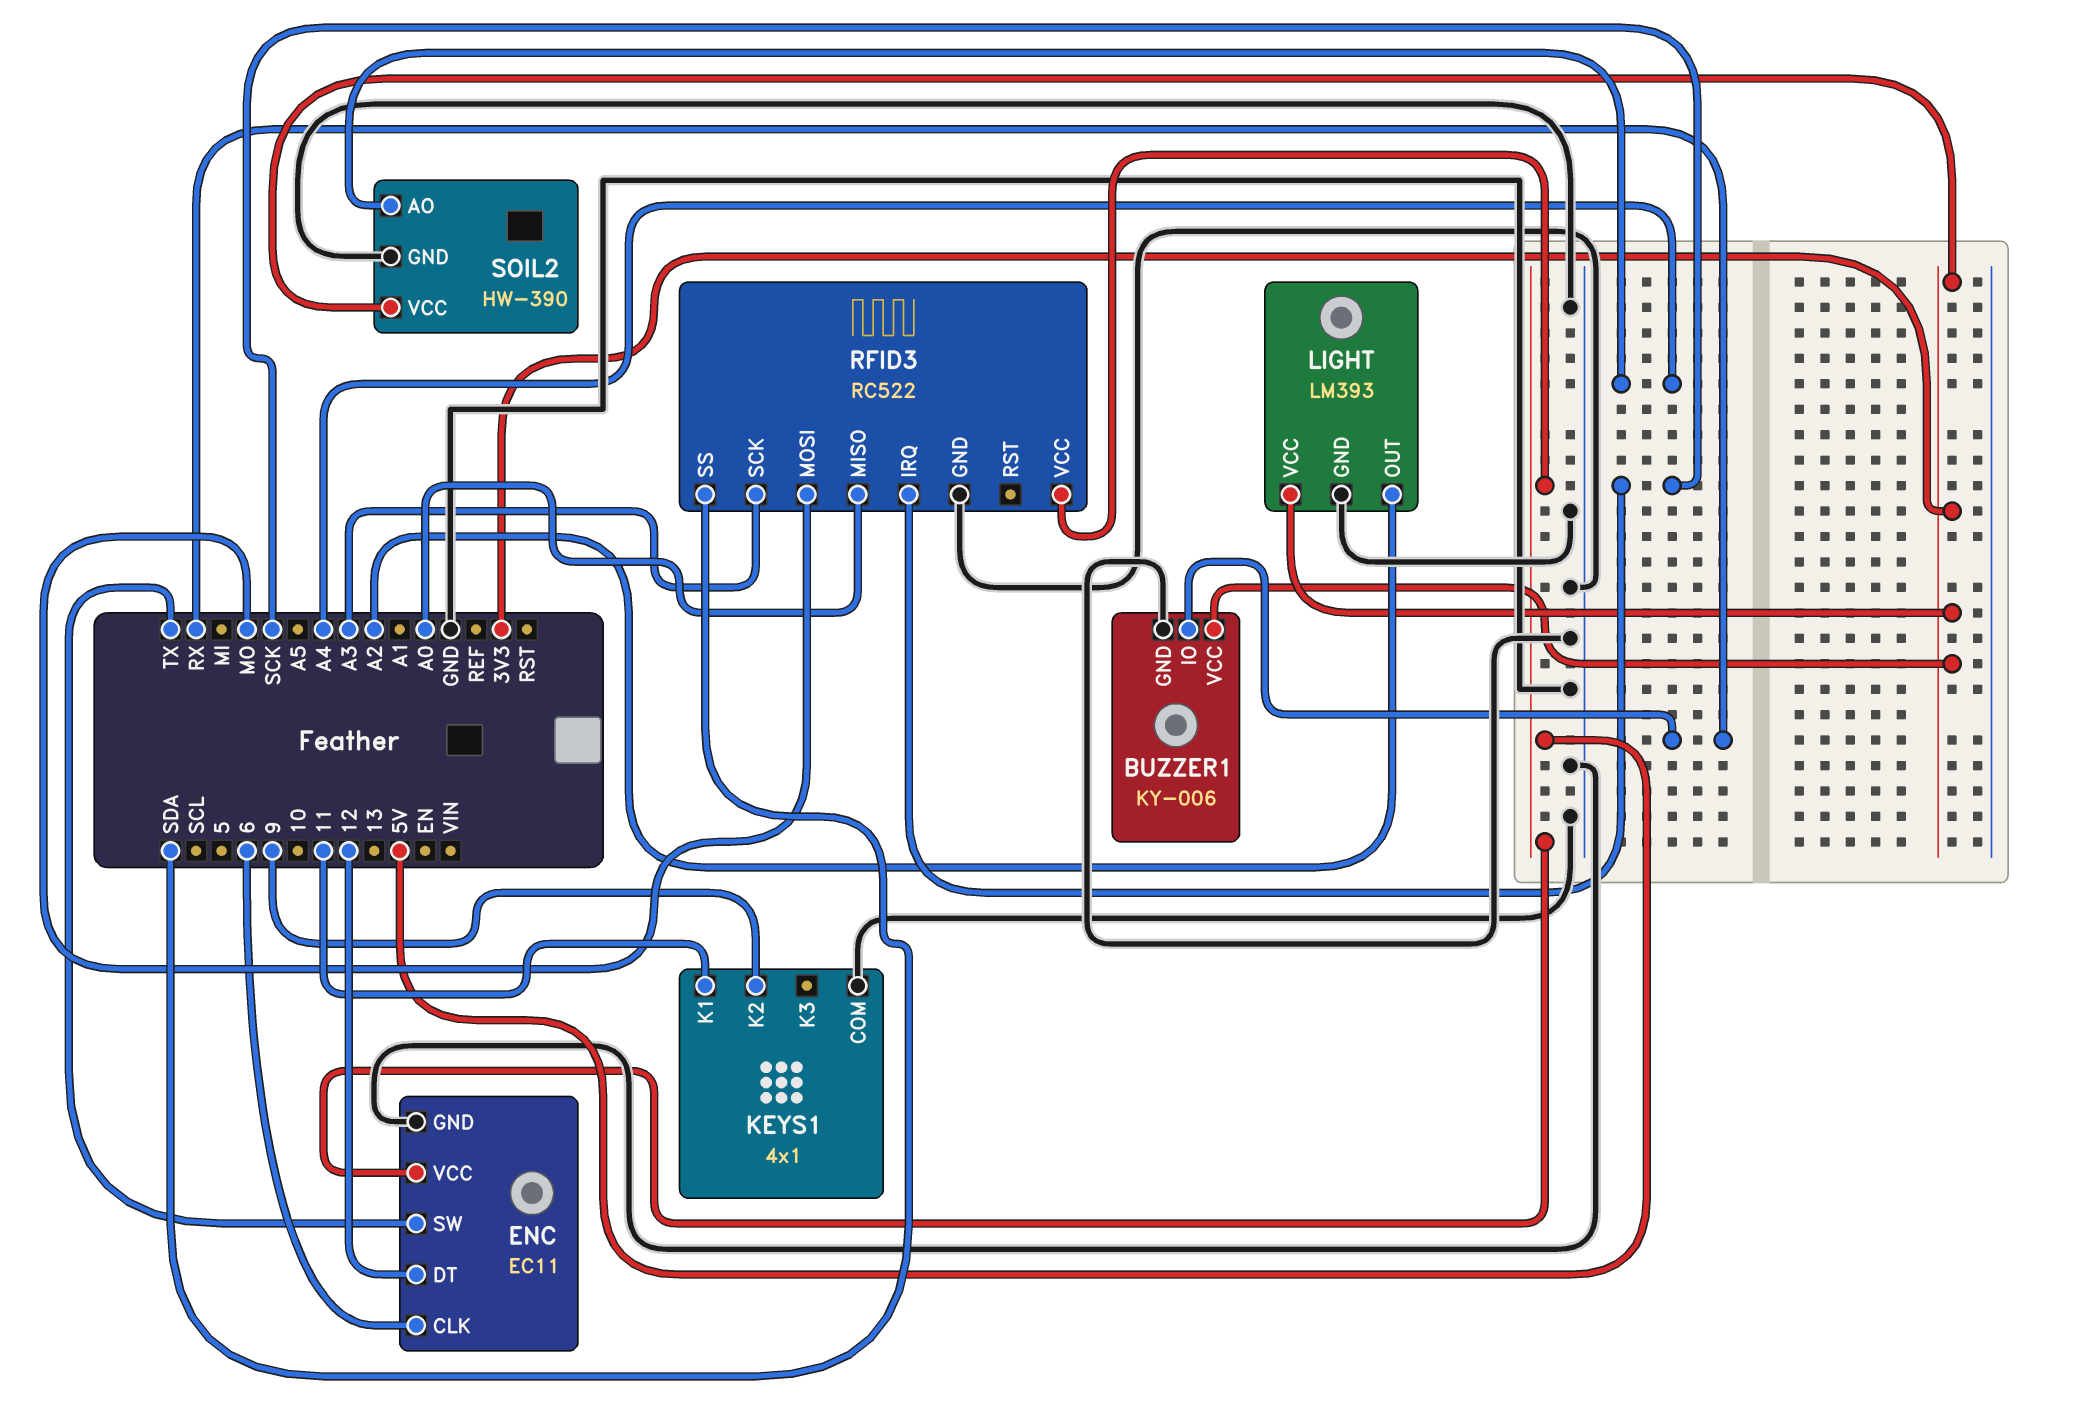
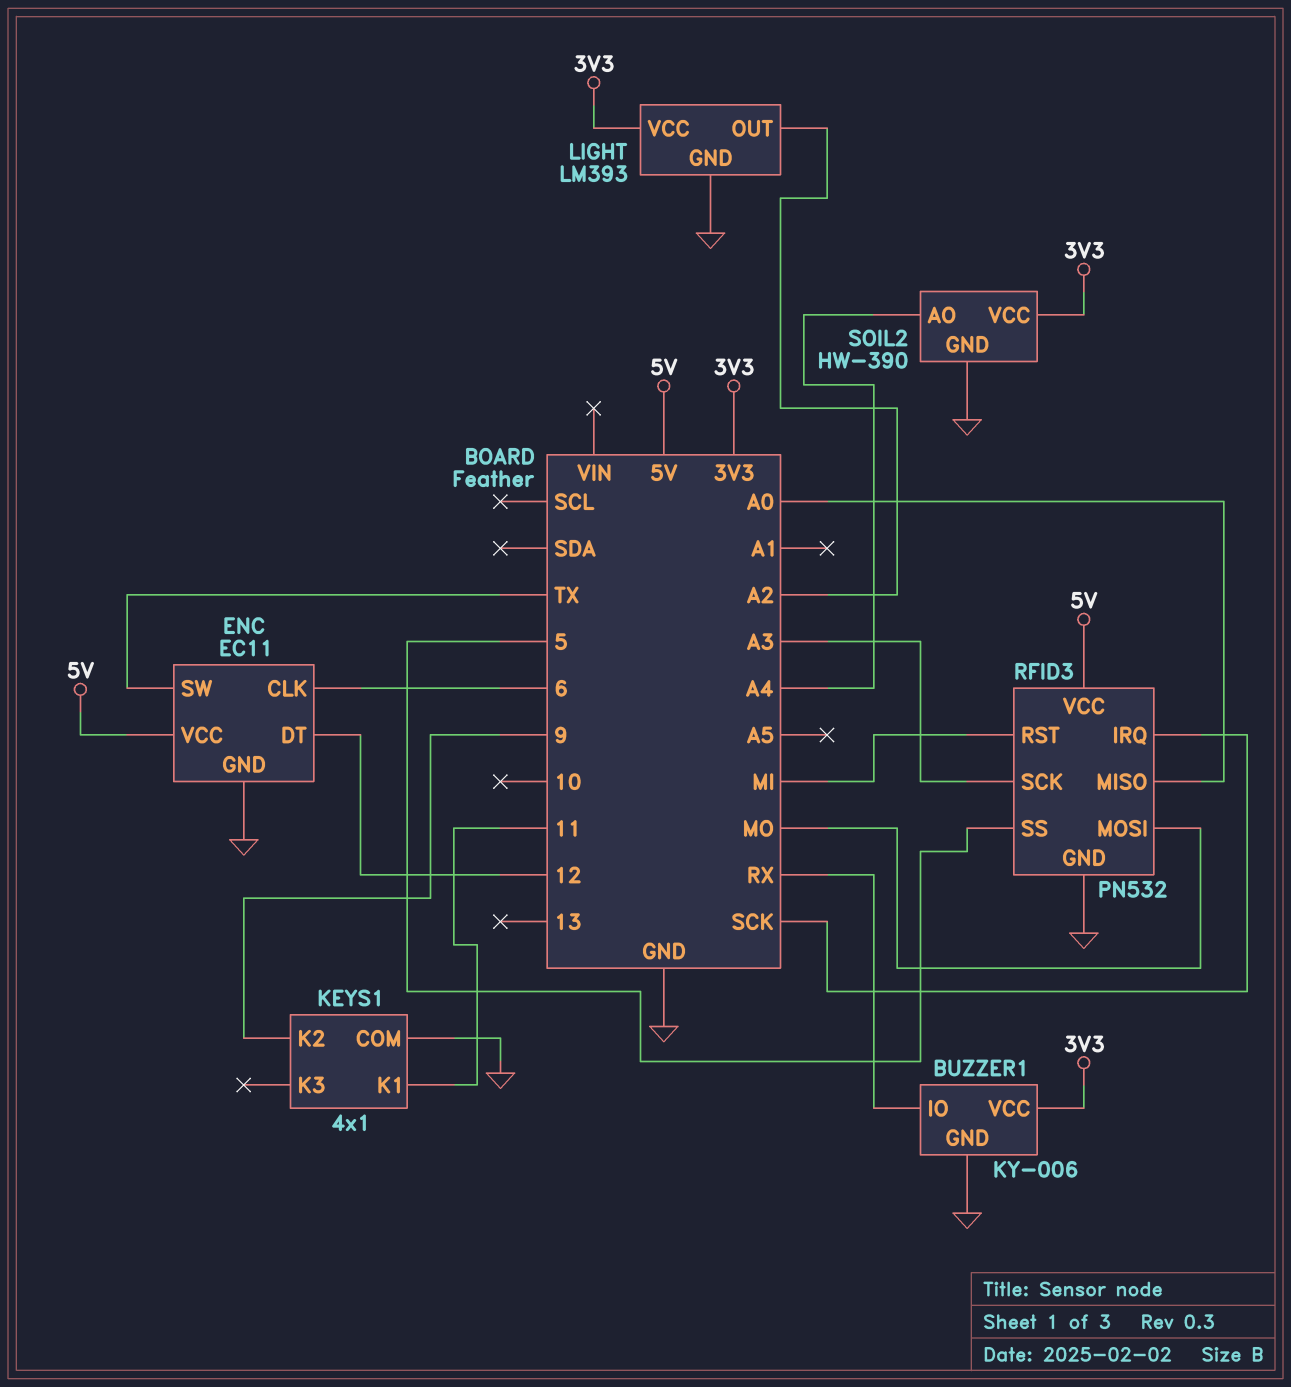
RFID3: RC522 -> PN532
RFID3 pin RST: none -> MI
RFID3 pin SS: SDA -> 5

